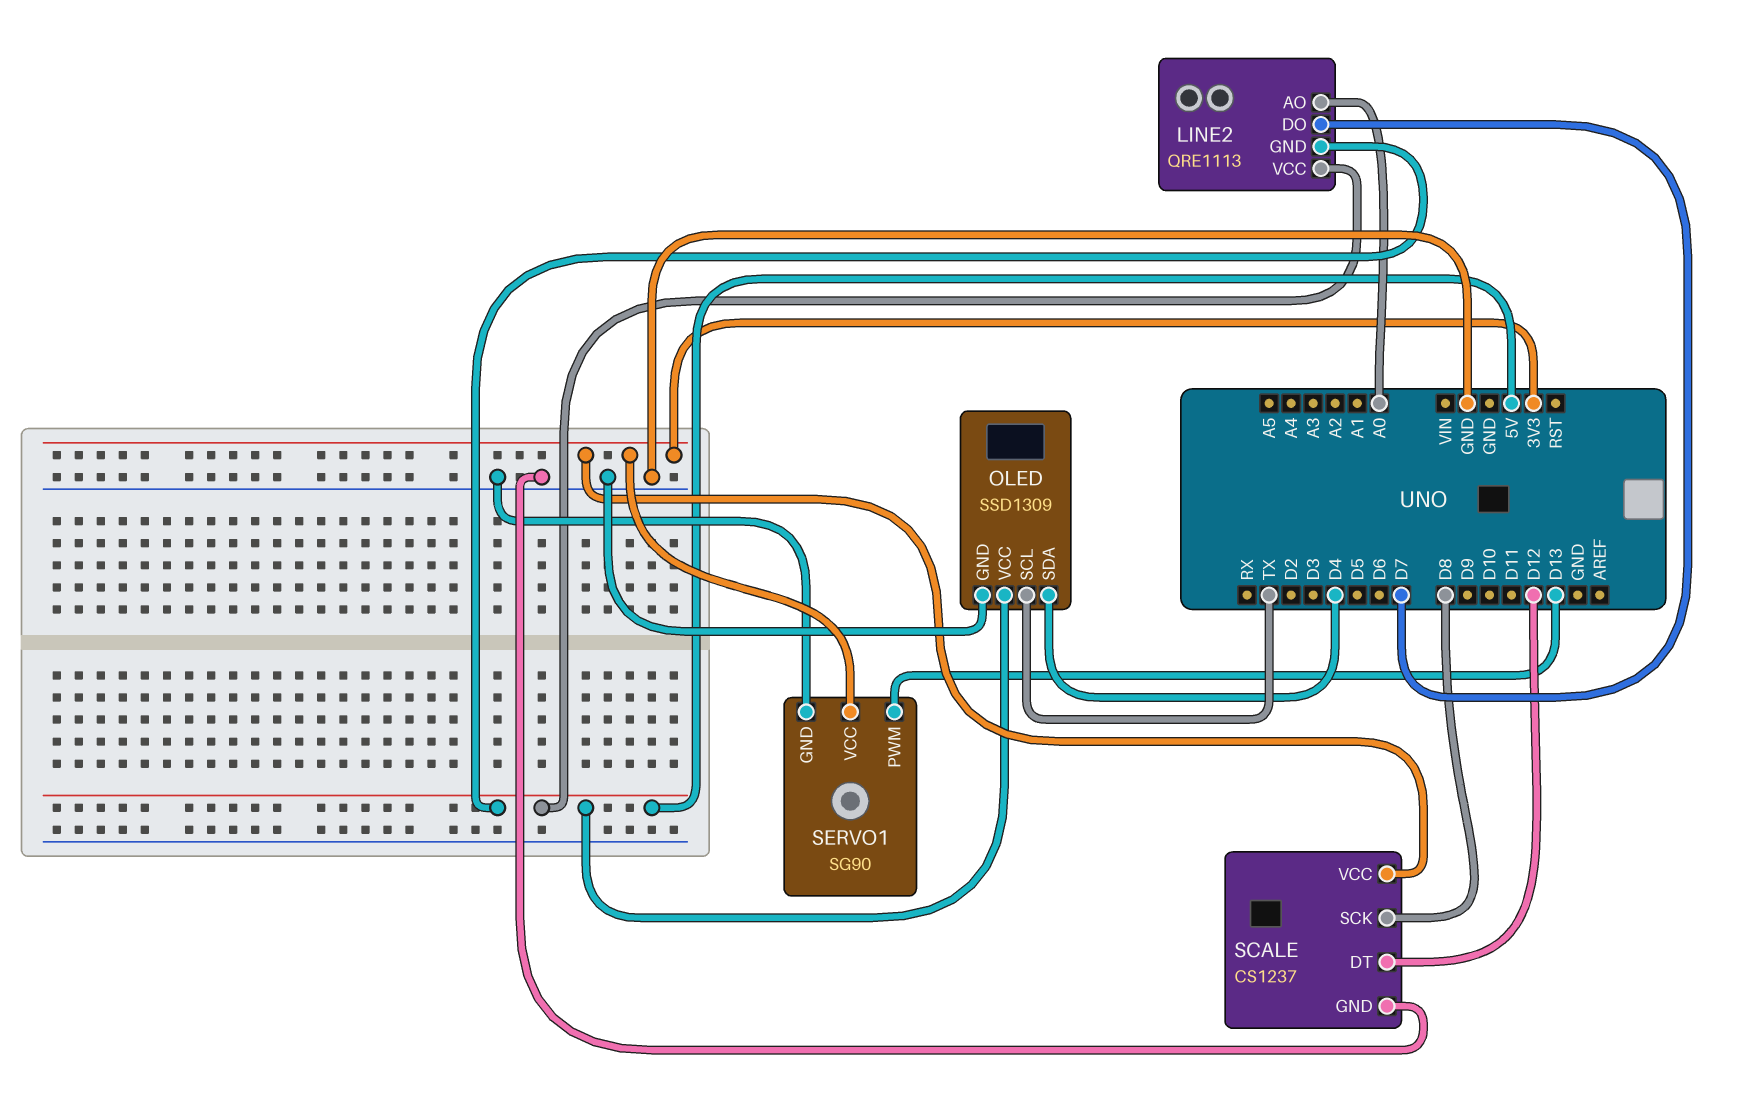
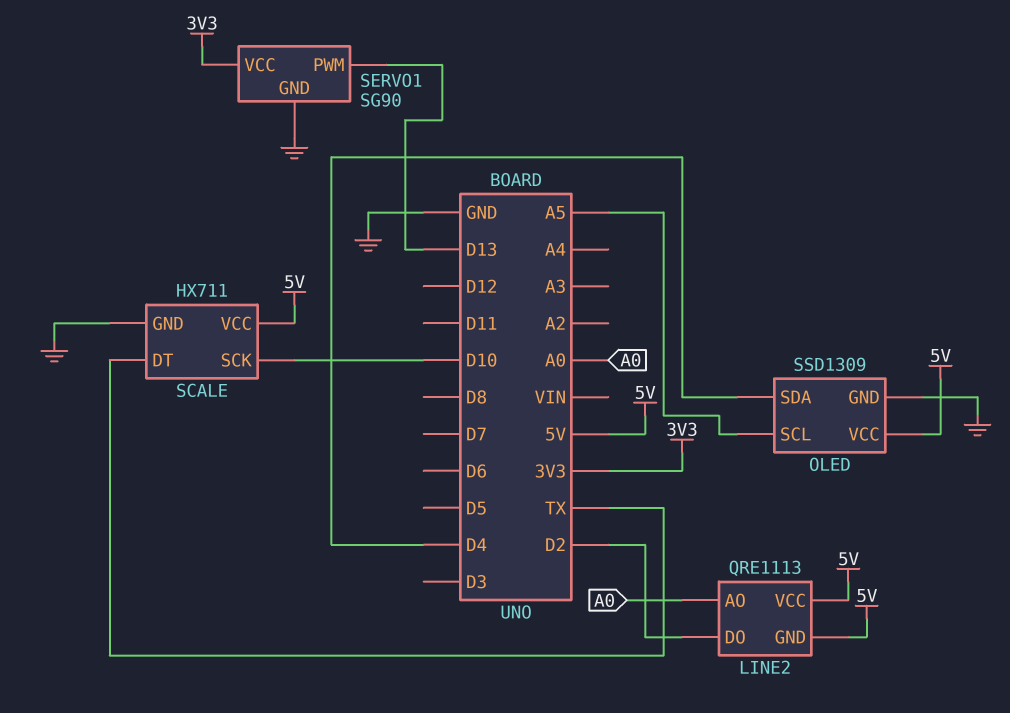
LINE2 pin DO: D7 -> D2
OLED pin SCL: TX -> A5
SCALE: CS1237 -> HX711
SCALE pin DT: D12 -> TX
SCALE pin SCK: D8 -> D10
SCALE pin VCC: 3V3 -> 5V

